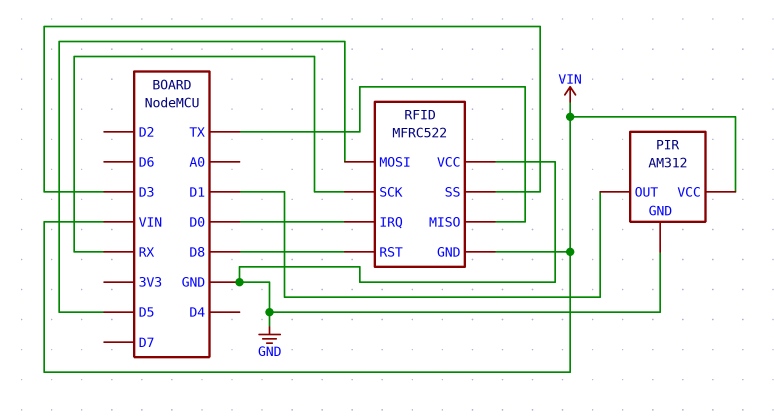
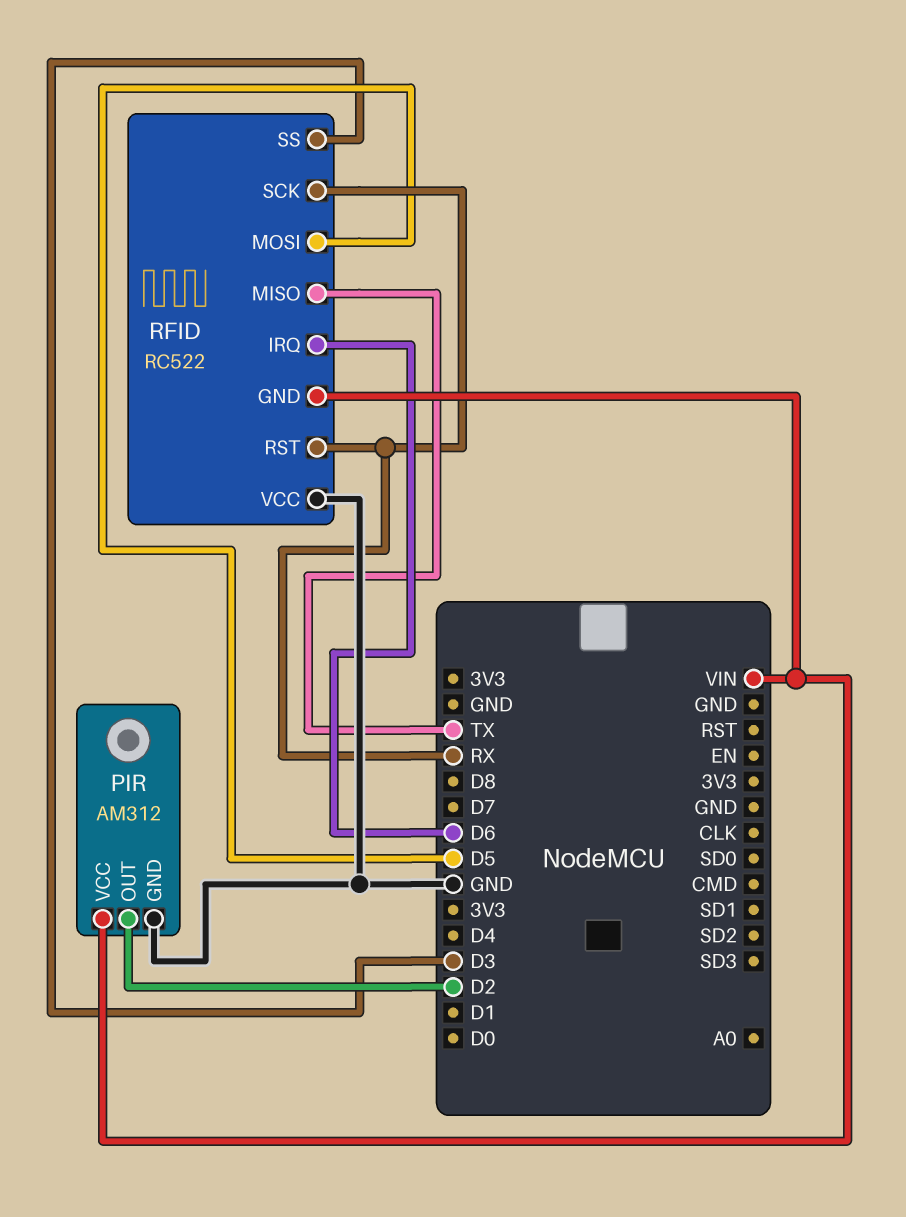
PIR pin OUT: D1 -> D2
RFID: MFRC522 -> RC522
RFID pin IRQ: D0 -> D6
RFID pin RST: D8 -> RX

